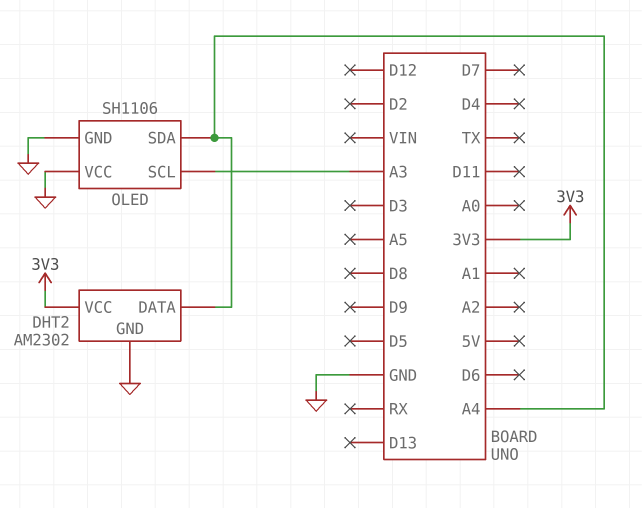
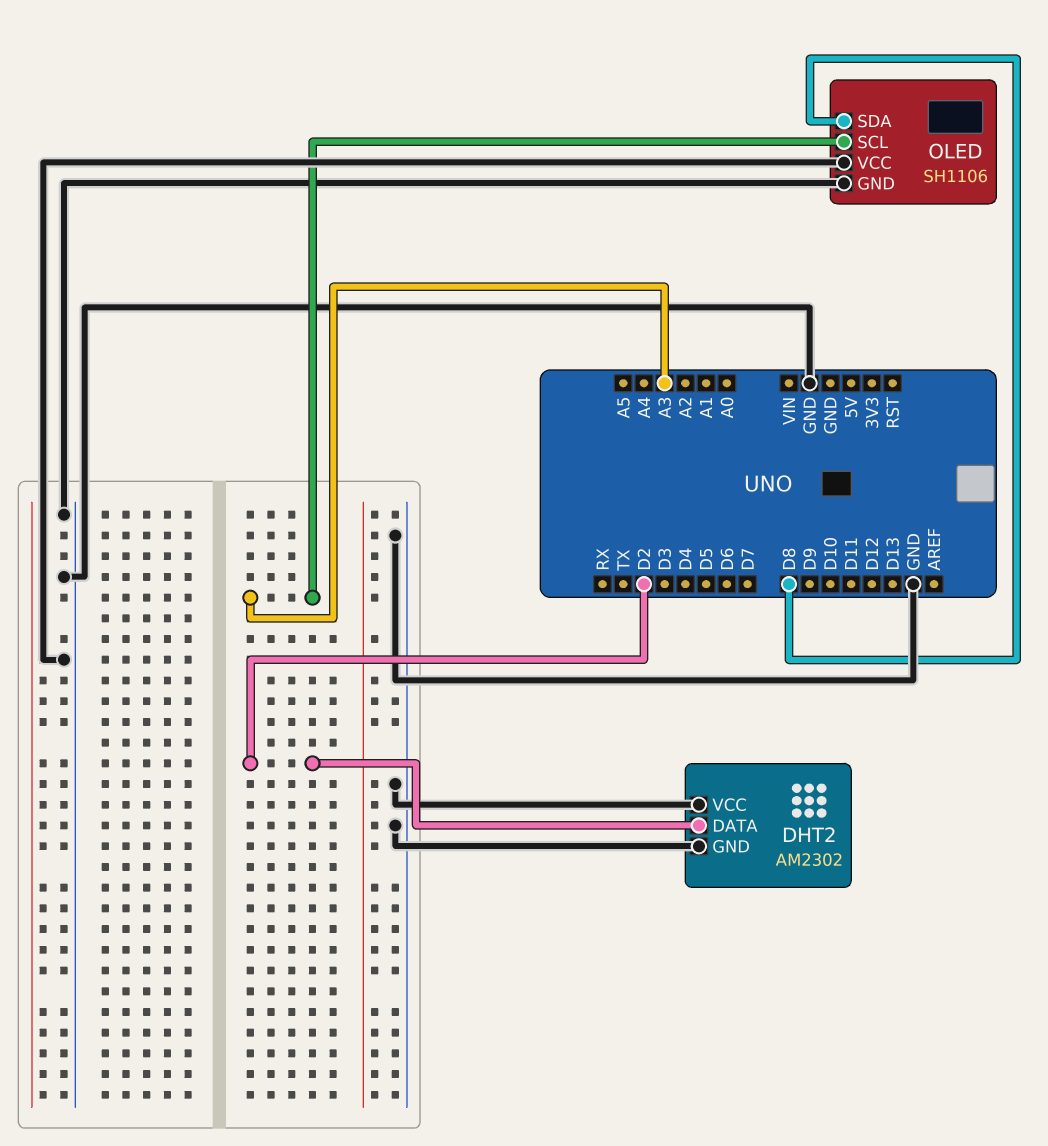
DHT2 pin DATA: A4 -> D2
DHT2 pin VCC: 3V3 -> GND
OLED pin SDA: A4 -> D8

